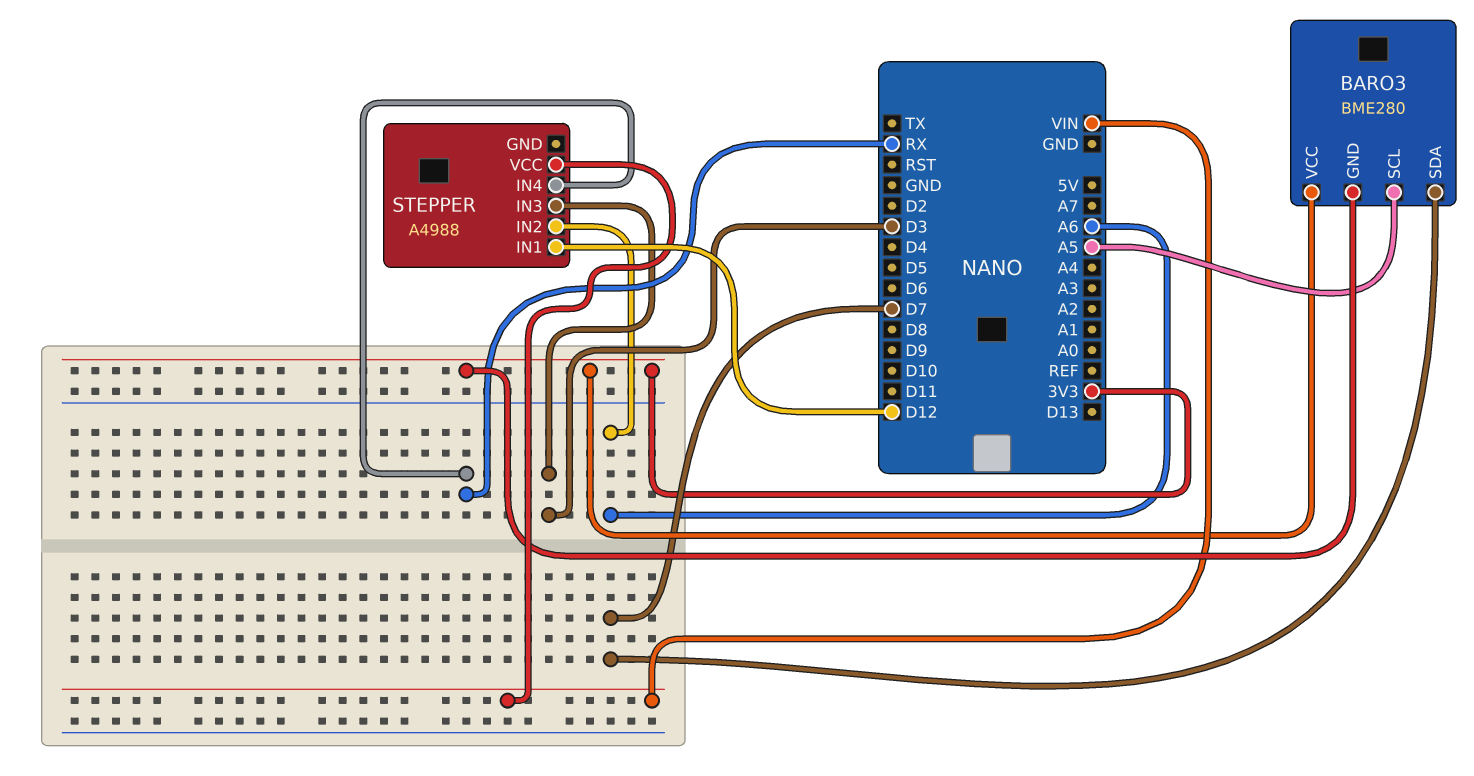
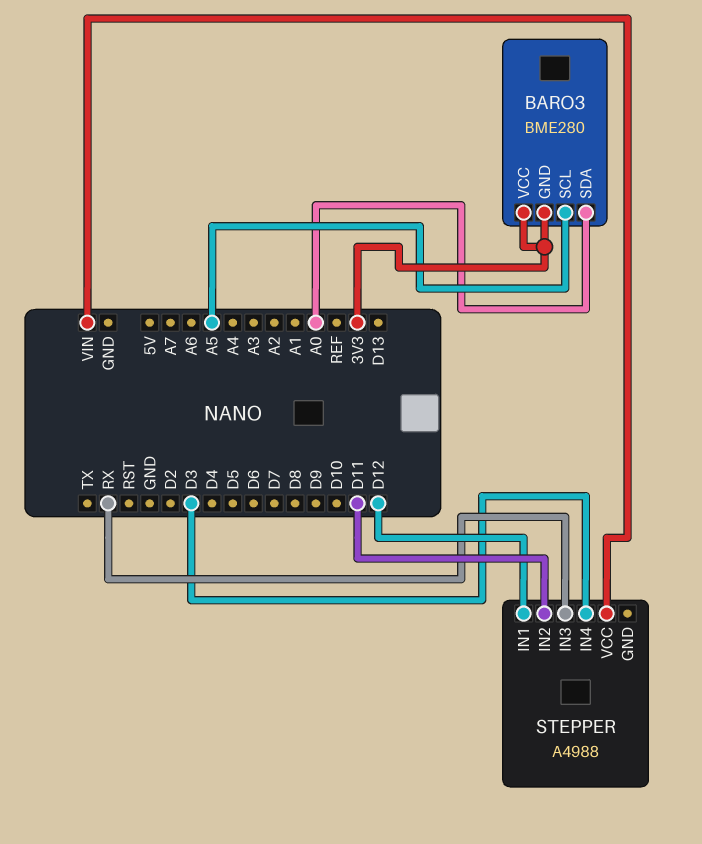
BARO3 pin SDA: D7 -> A0
STEPPER pin IN2: A6 -> D11
STEPPER pin IN3: D3 -> RX
STEPPER pin IN4: RX -> D3

